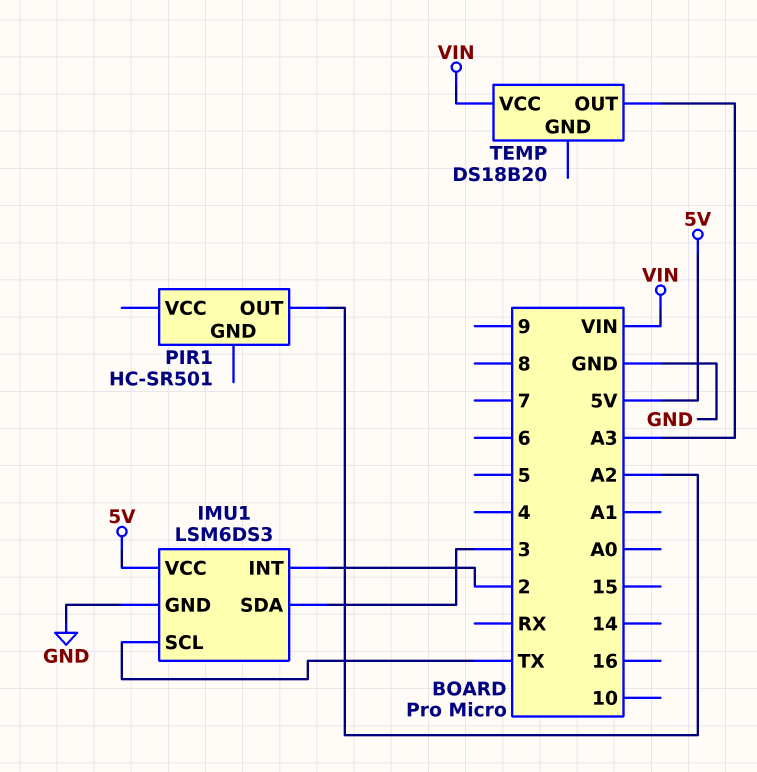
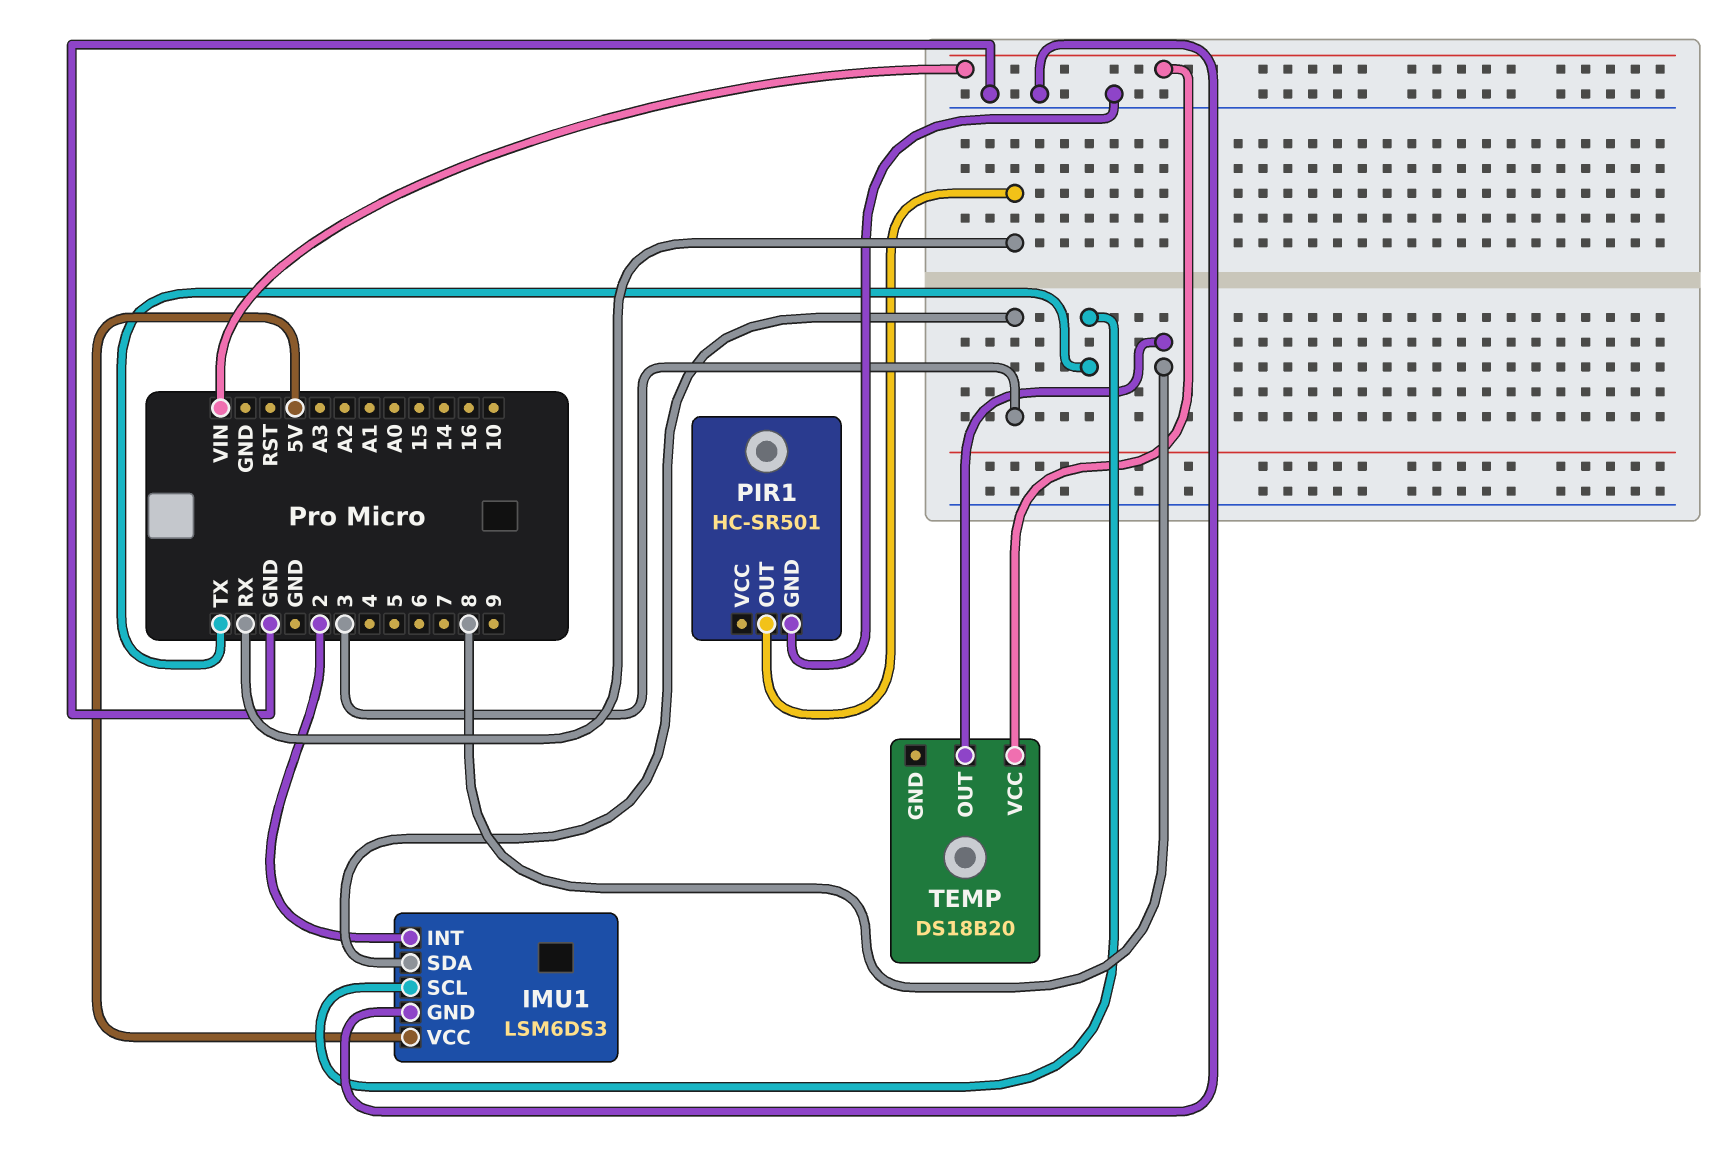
PIR1 pin GND: none -> GND
PIR1 pin OUT: A2 -> RX
TEMP pin OUT: A3 -> 8

